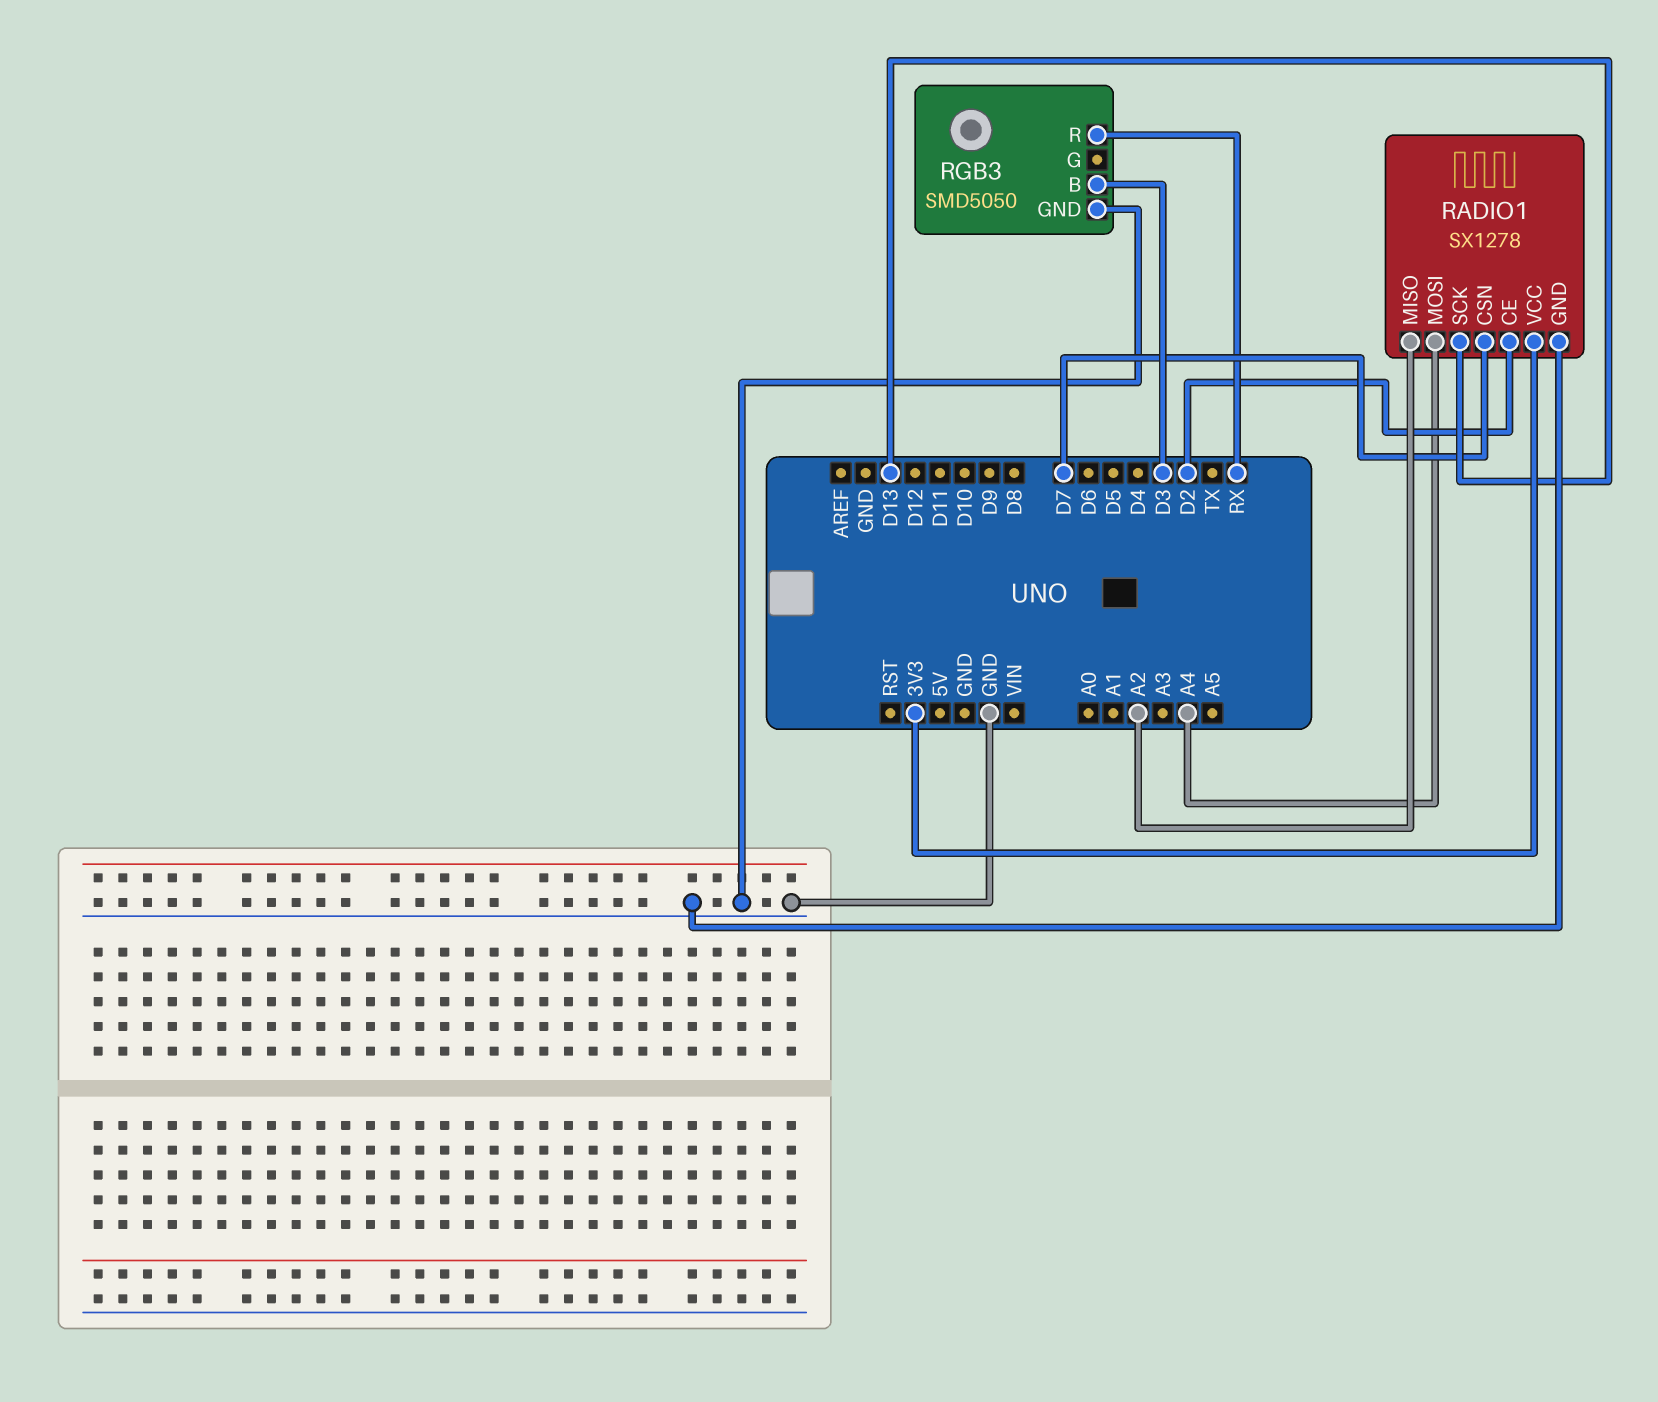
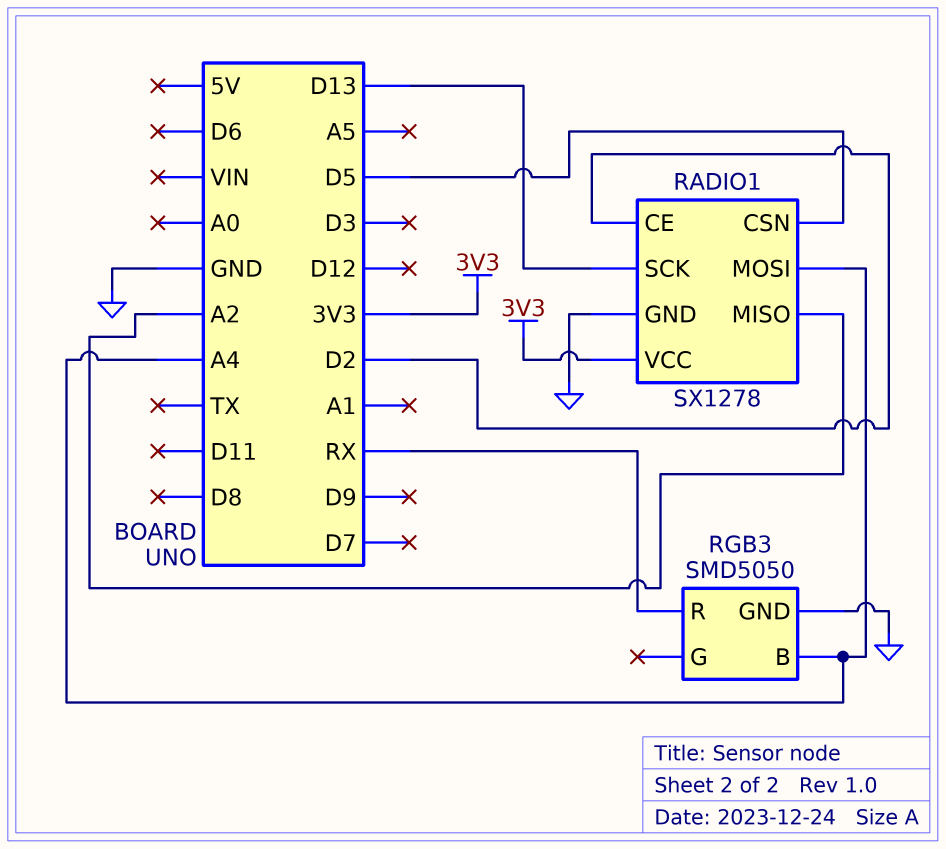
RADIO1 pin CSN: D7 -> D5
RGB3 pin B: D3 -> A4

